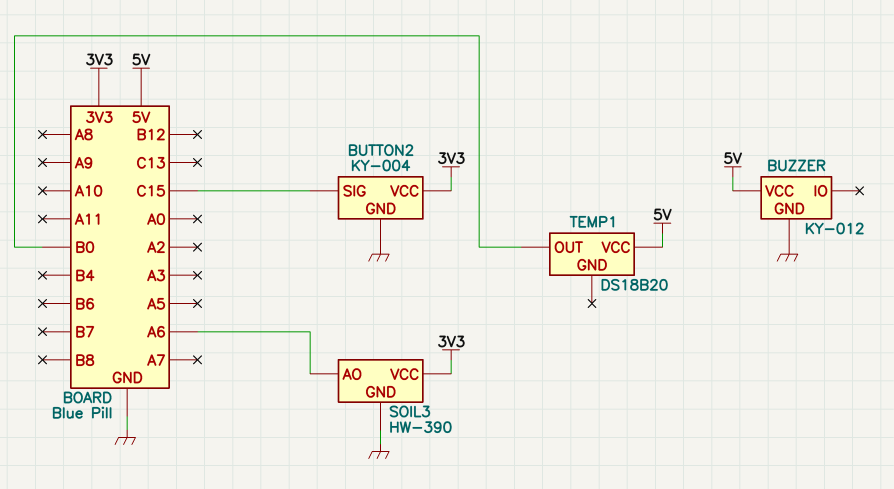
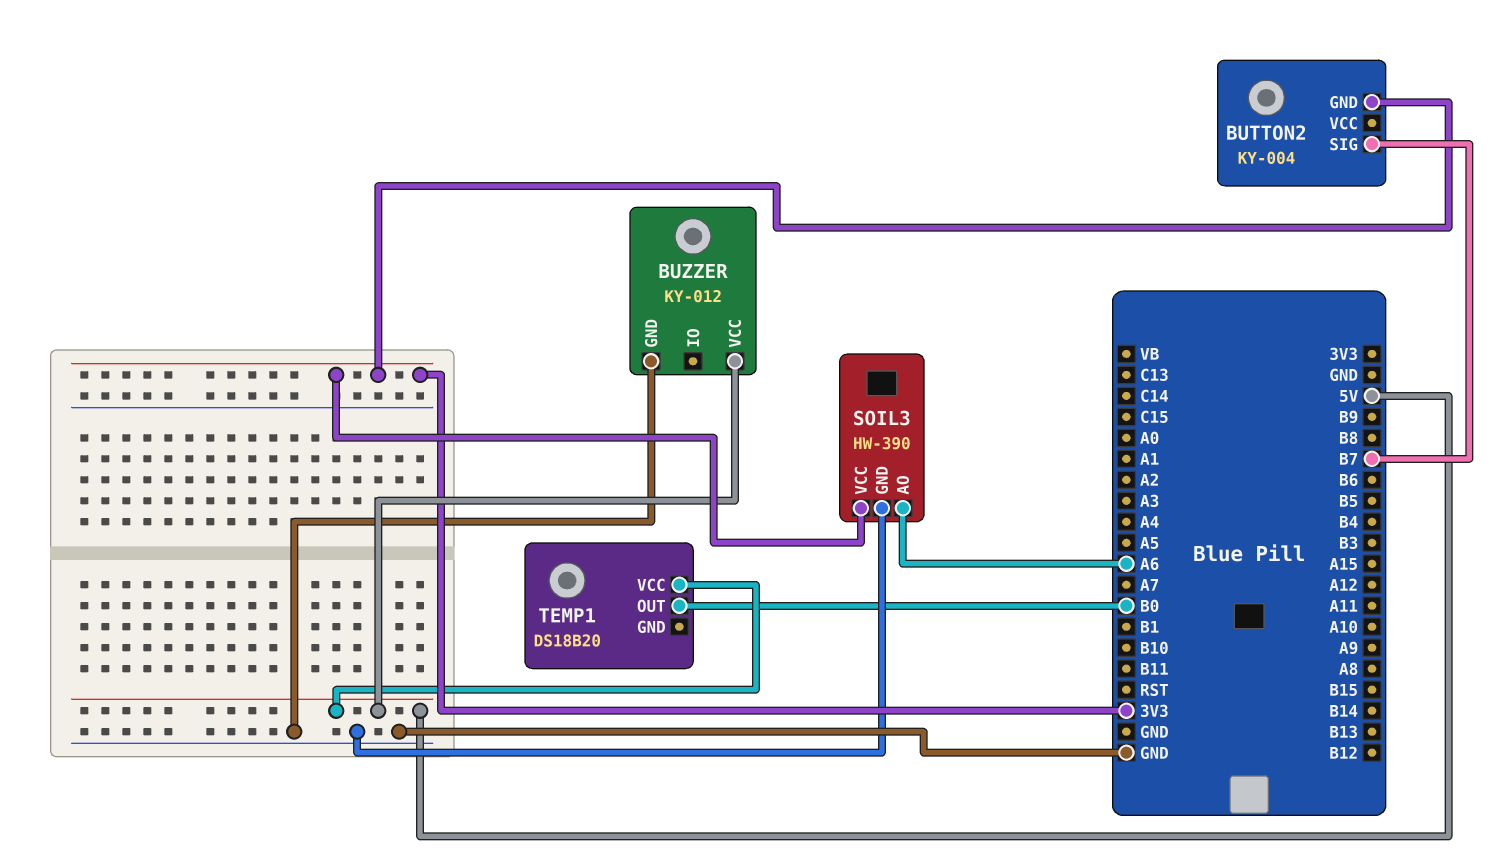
BUTTON2 pin GND: GND -> 3V3
BUTTON2 pin SIG: C15 -> B7
BUTTON2 pin VCC: 3V3 -> none

